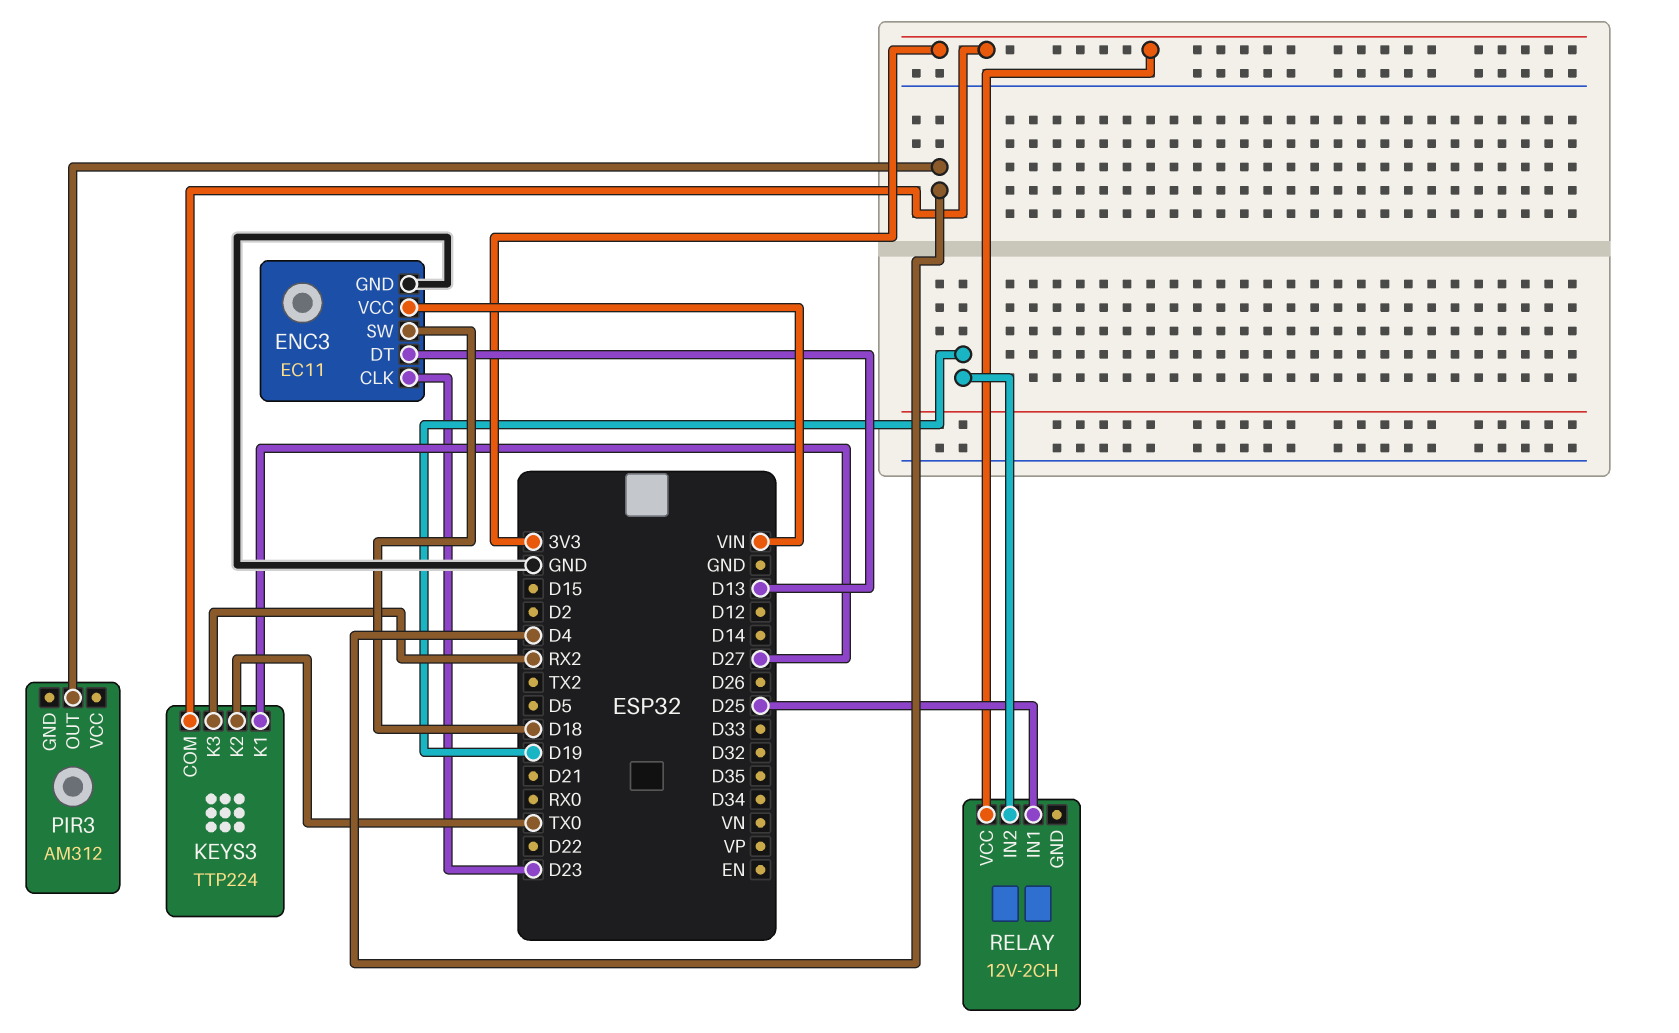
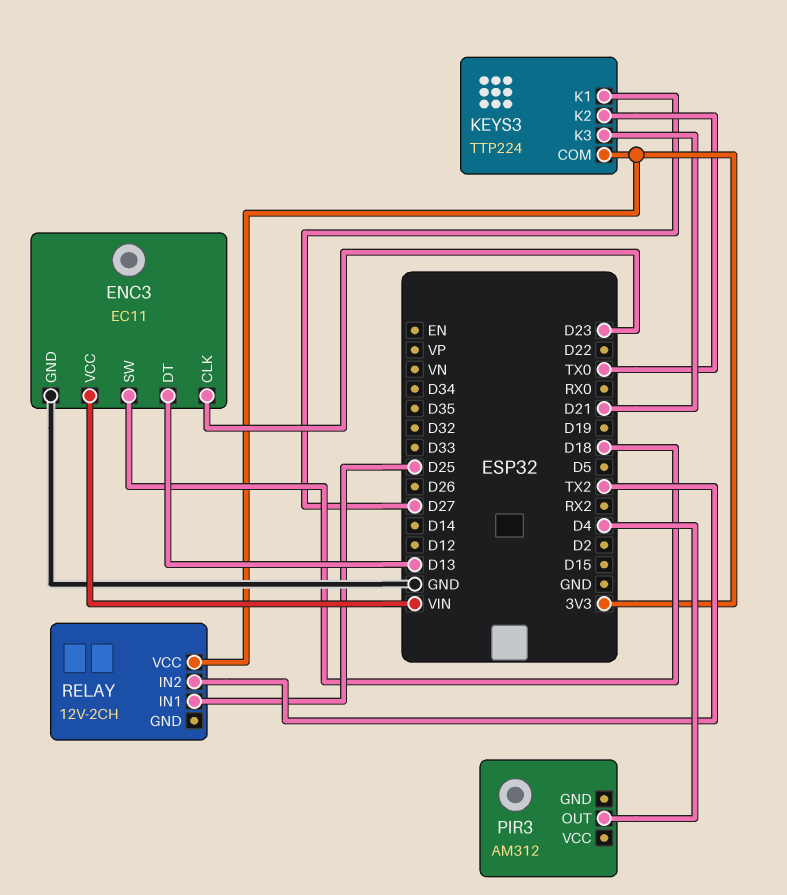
KEYS3 pin K3: RX2 -> D21
RELAY pin IN2: D19 -> TX2

